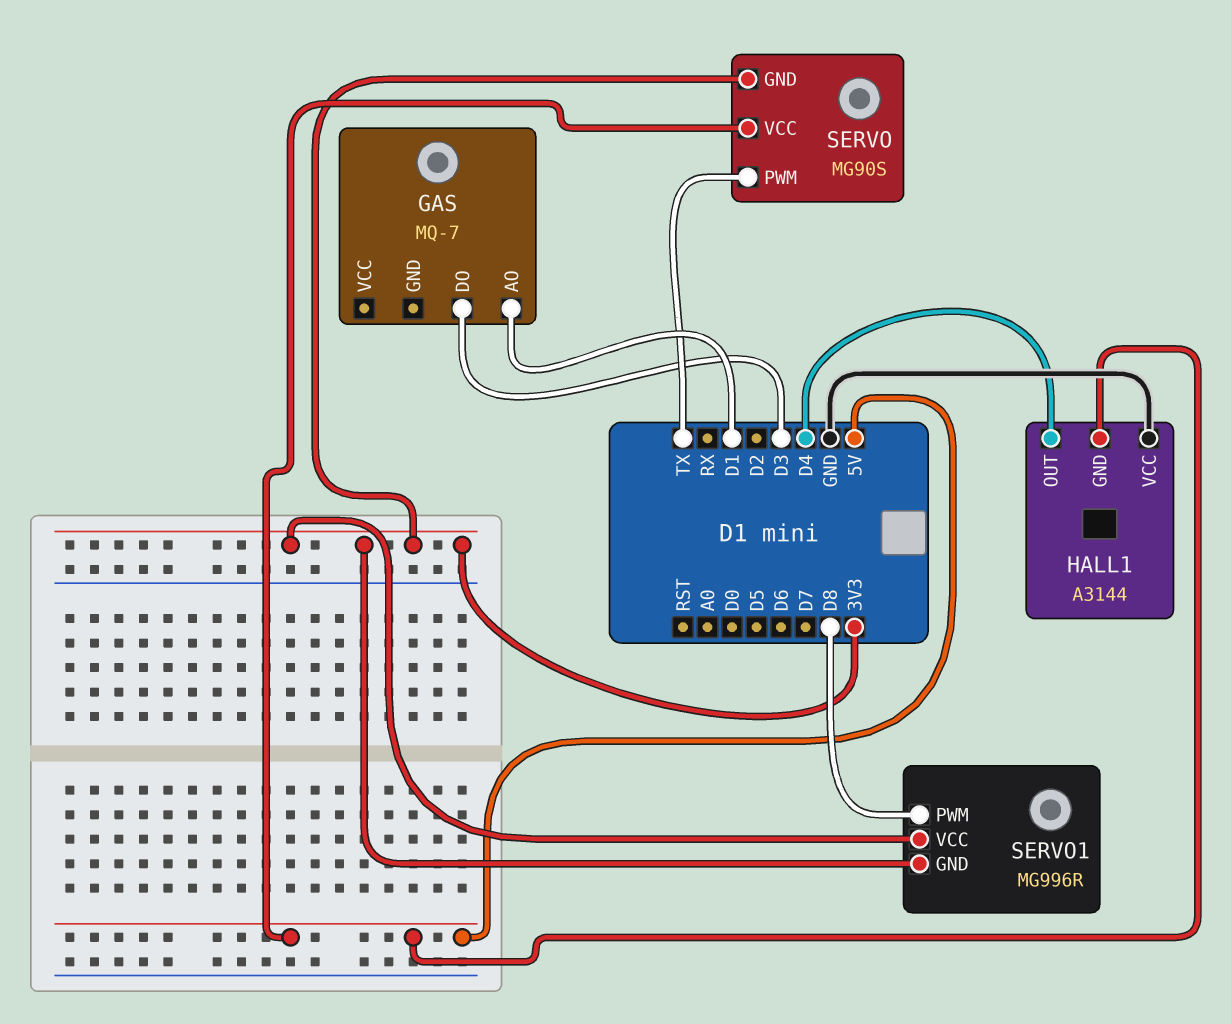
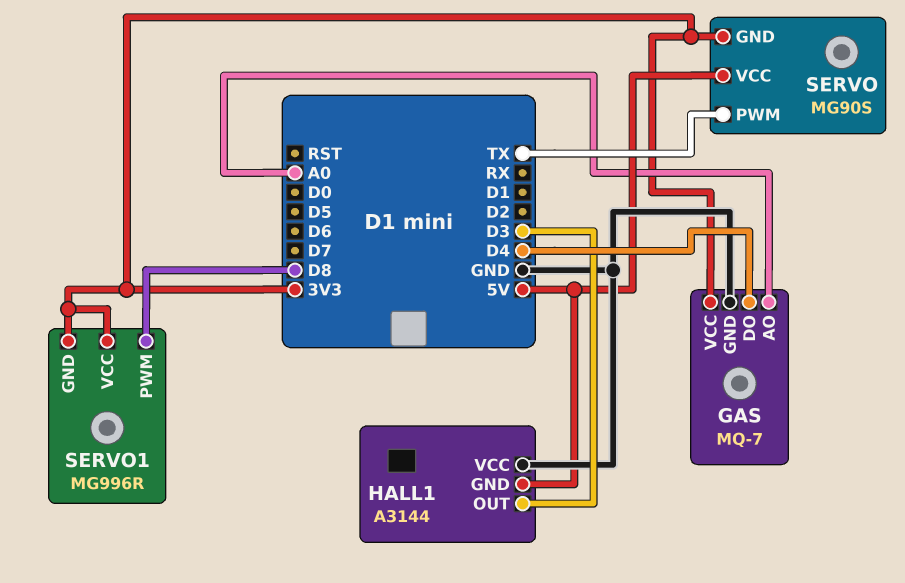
GAS pin AO: D1 -> A0
GAS pin DO: D3 -> D4
GAS pin GND: none -> GND
GAS pin VCC: none -> 3V3
HALL1 pin OUT: D4 -> D3

